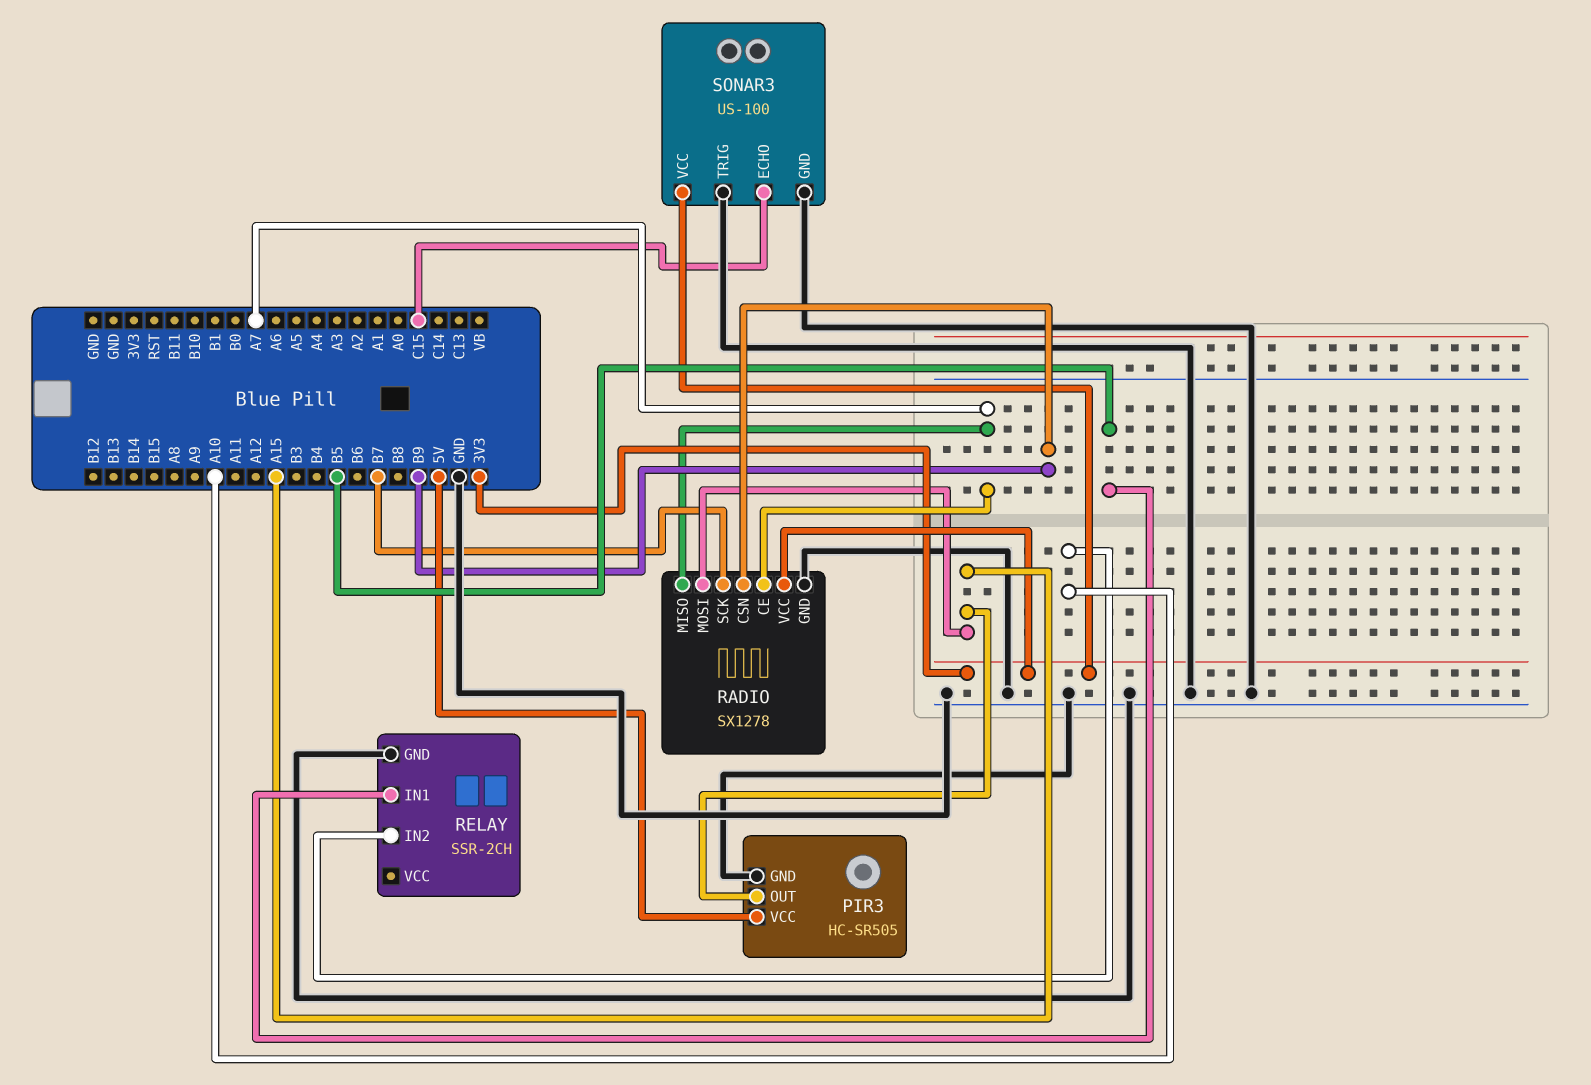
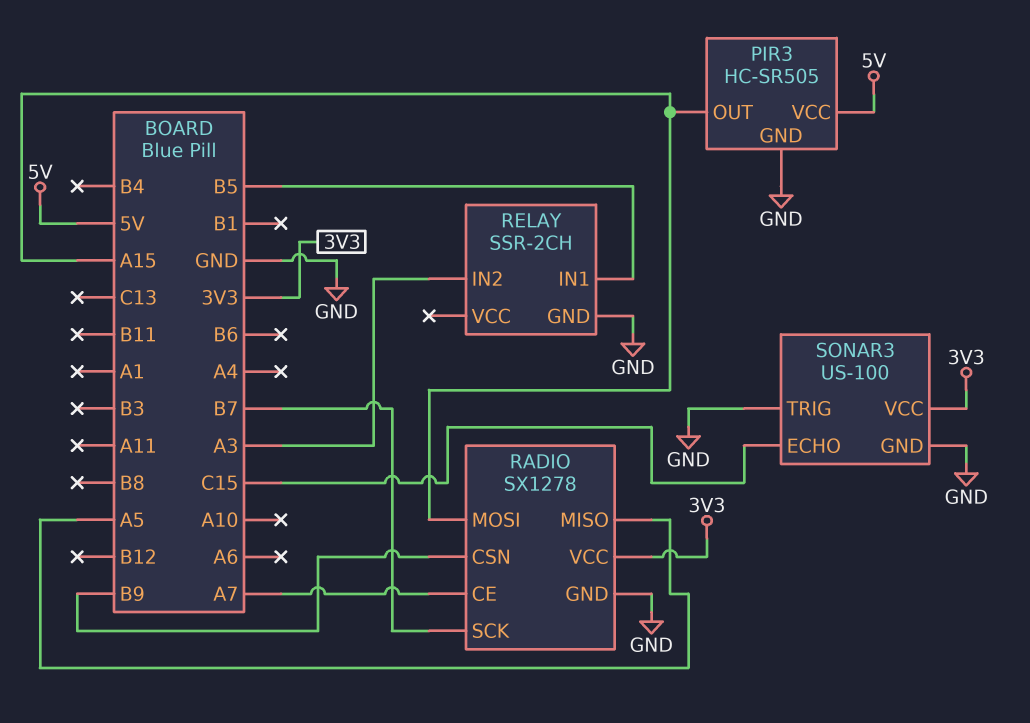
RADIO pin MISO: A7 -> A5
RELAY pin IN2: A10 -> A3

